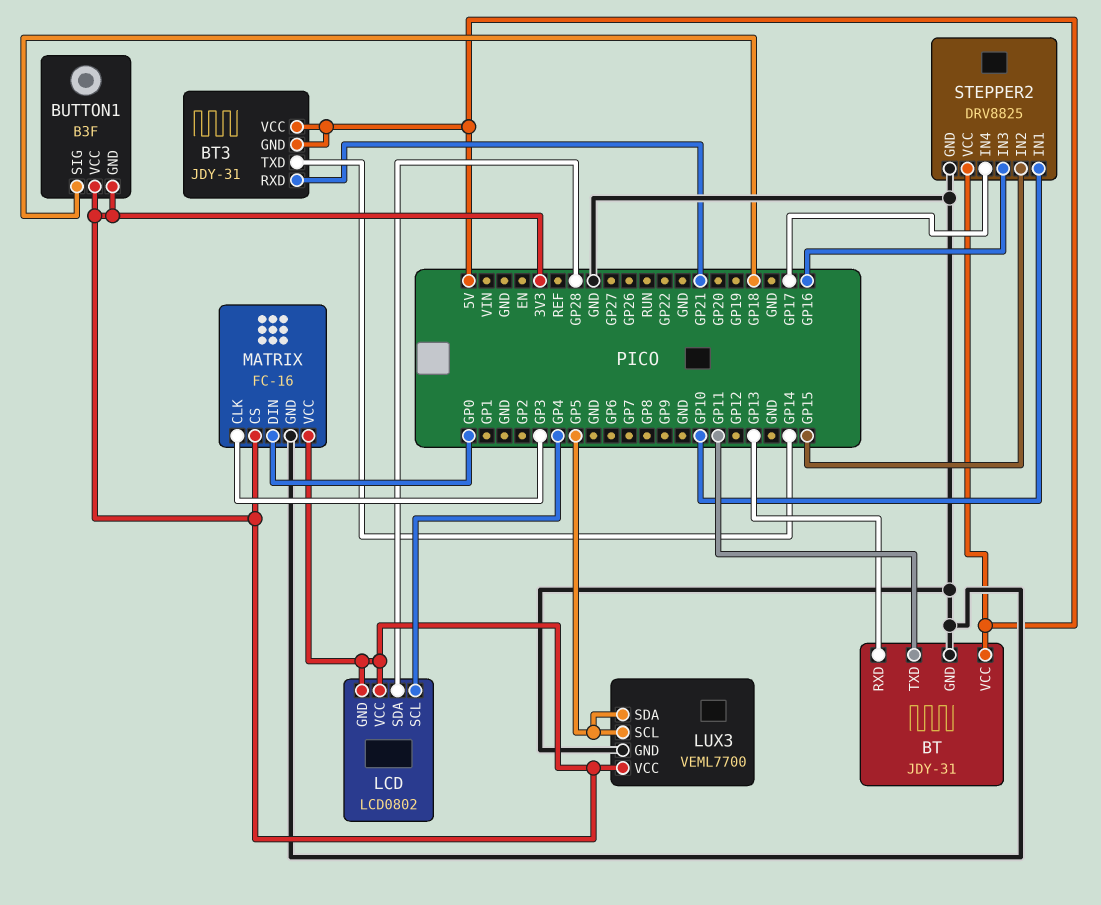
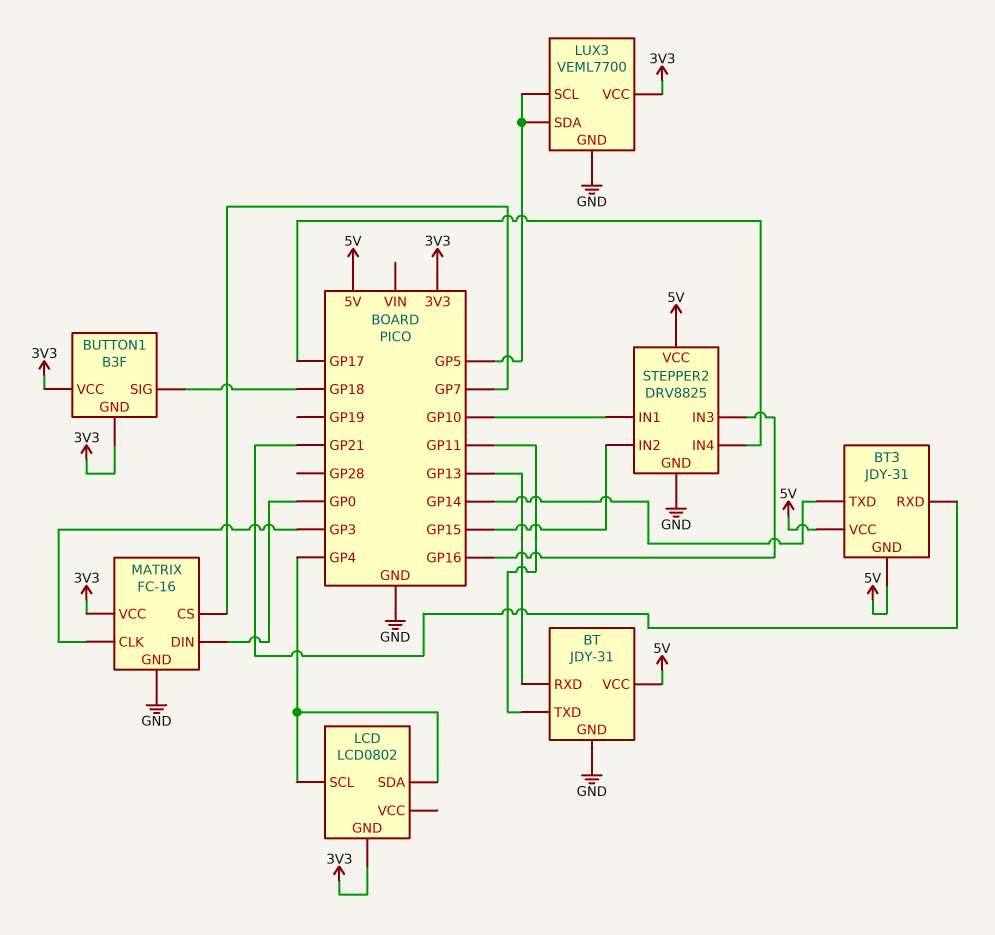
LCD pin SDA: GP28 -> GP4
LCD pin VCC: 3V3 -> none
MATRIX pin CS: 3V3 -> GP7

